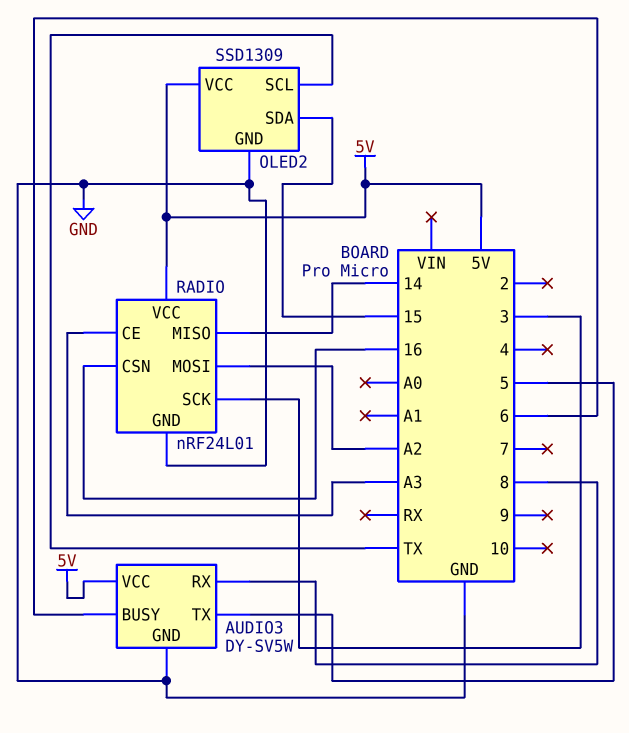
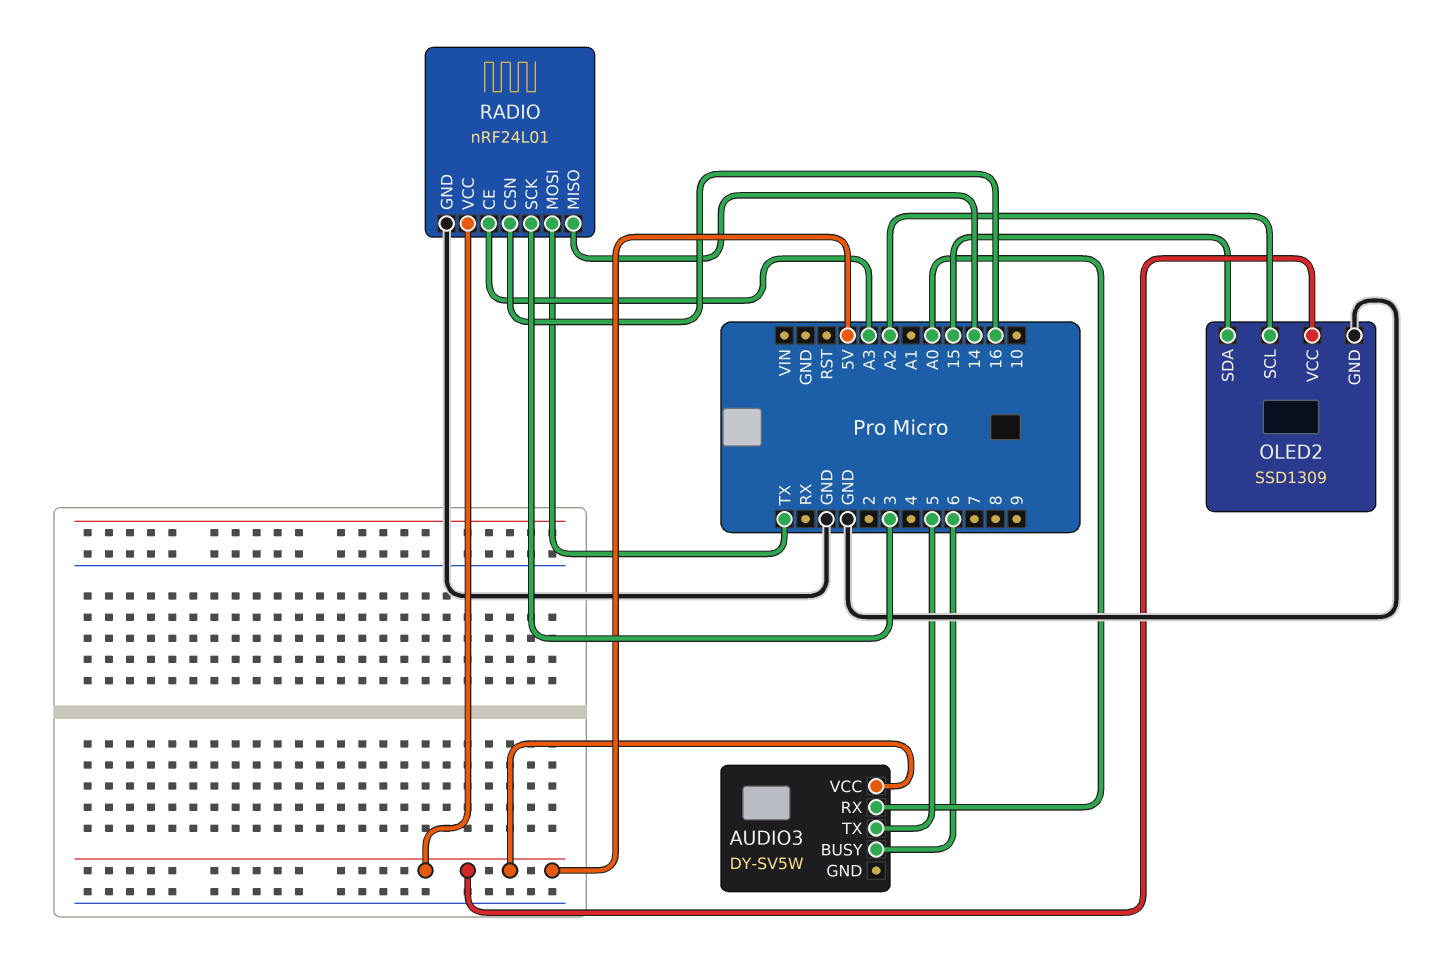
AUDIO3 pin GND: GND -> none
AUDIO3 pin RX: 8 -> A0
OLED2 pin SCL: TX -> A2
RADIO pin MOSI: A2 -> TX

